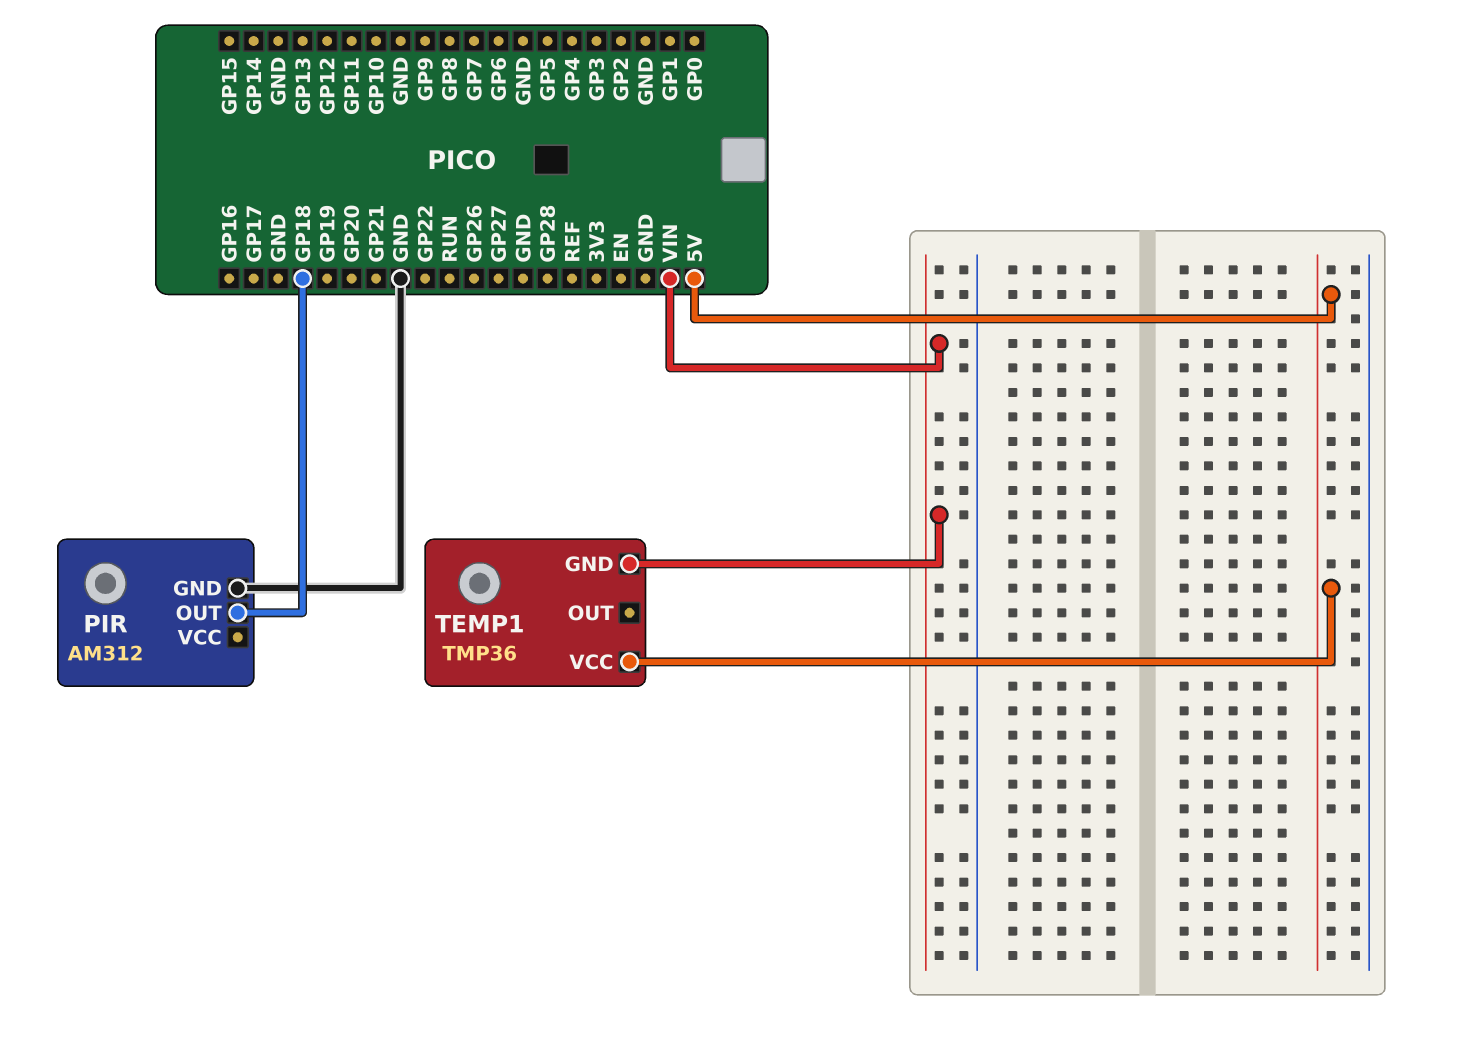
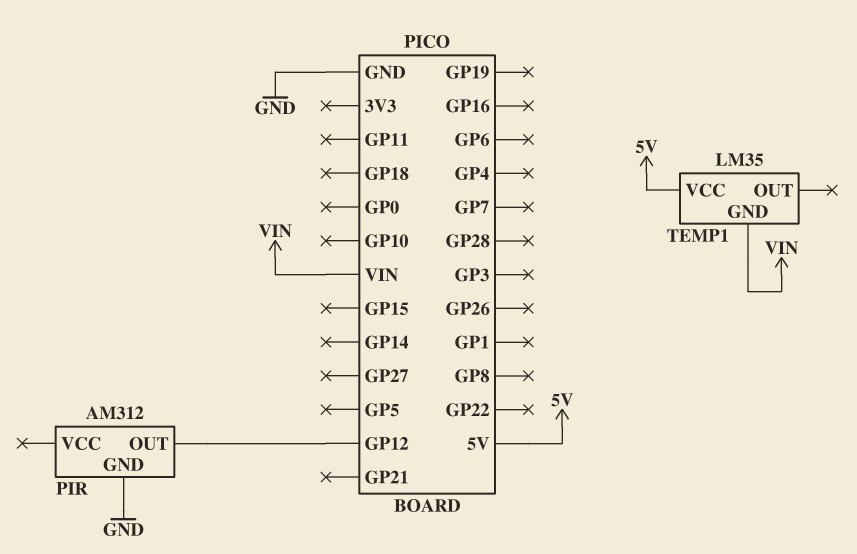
PIR pin OUT: GP18 -> GP12
TEMP1: TMP36 -> LM35

